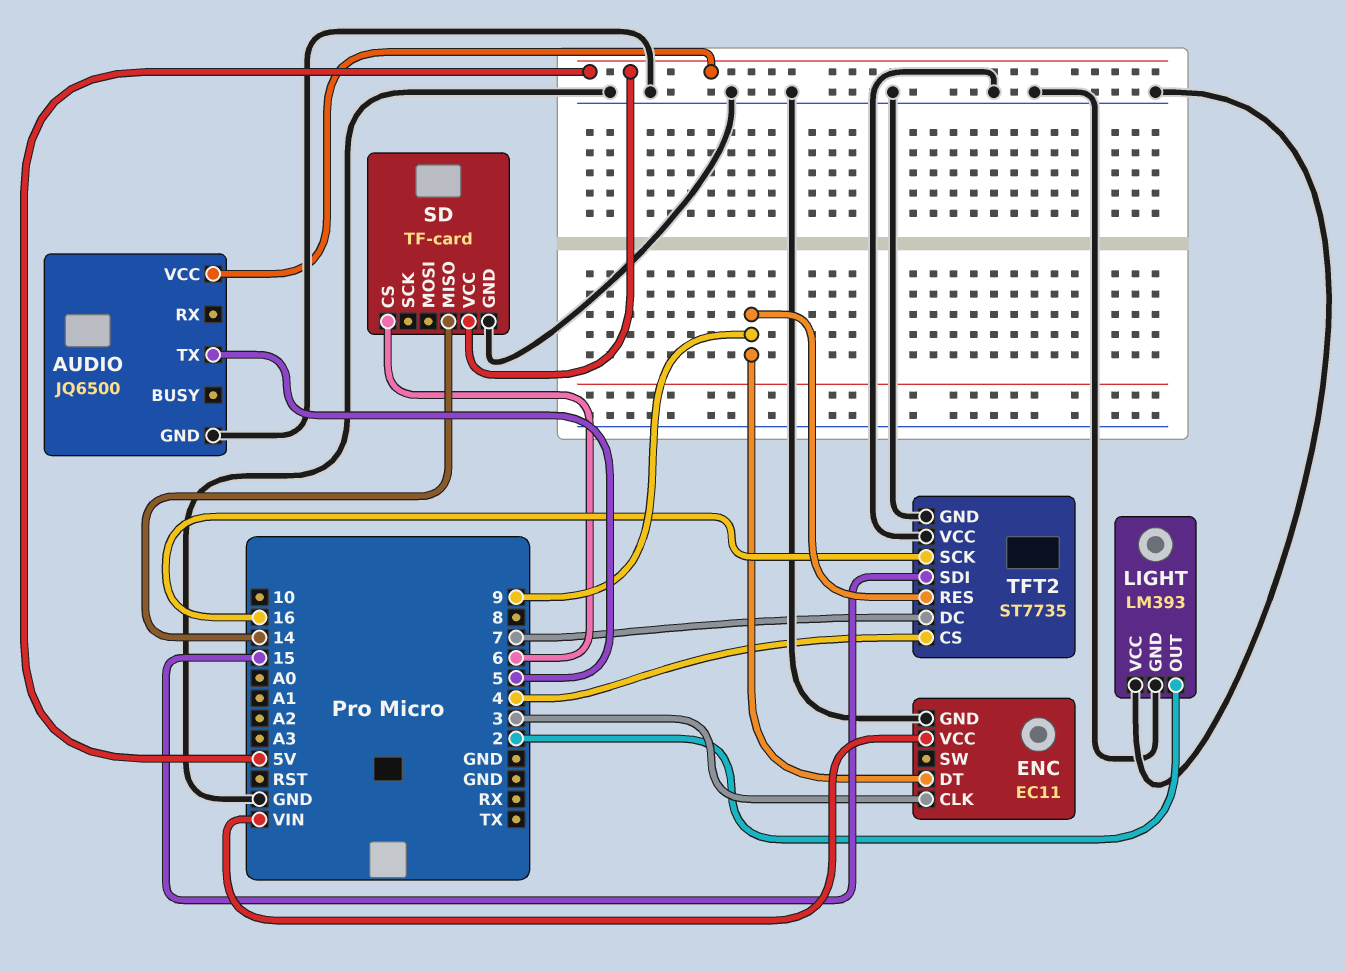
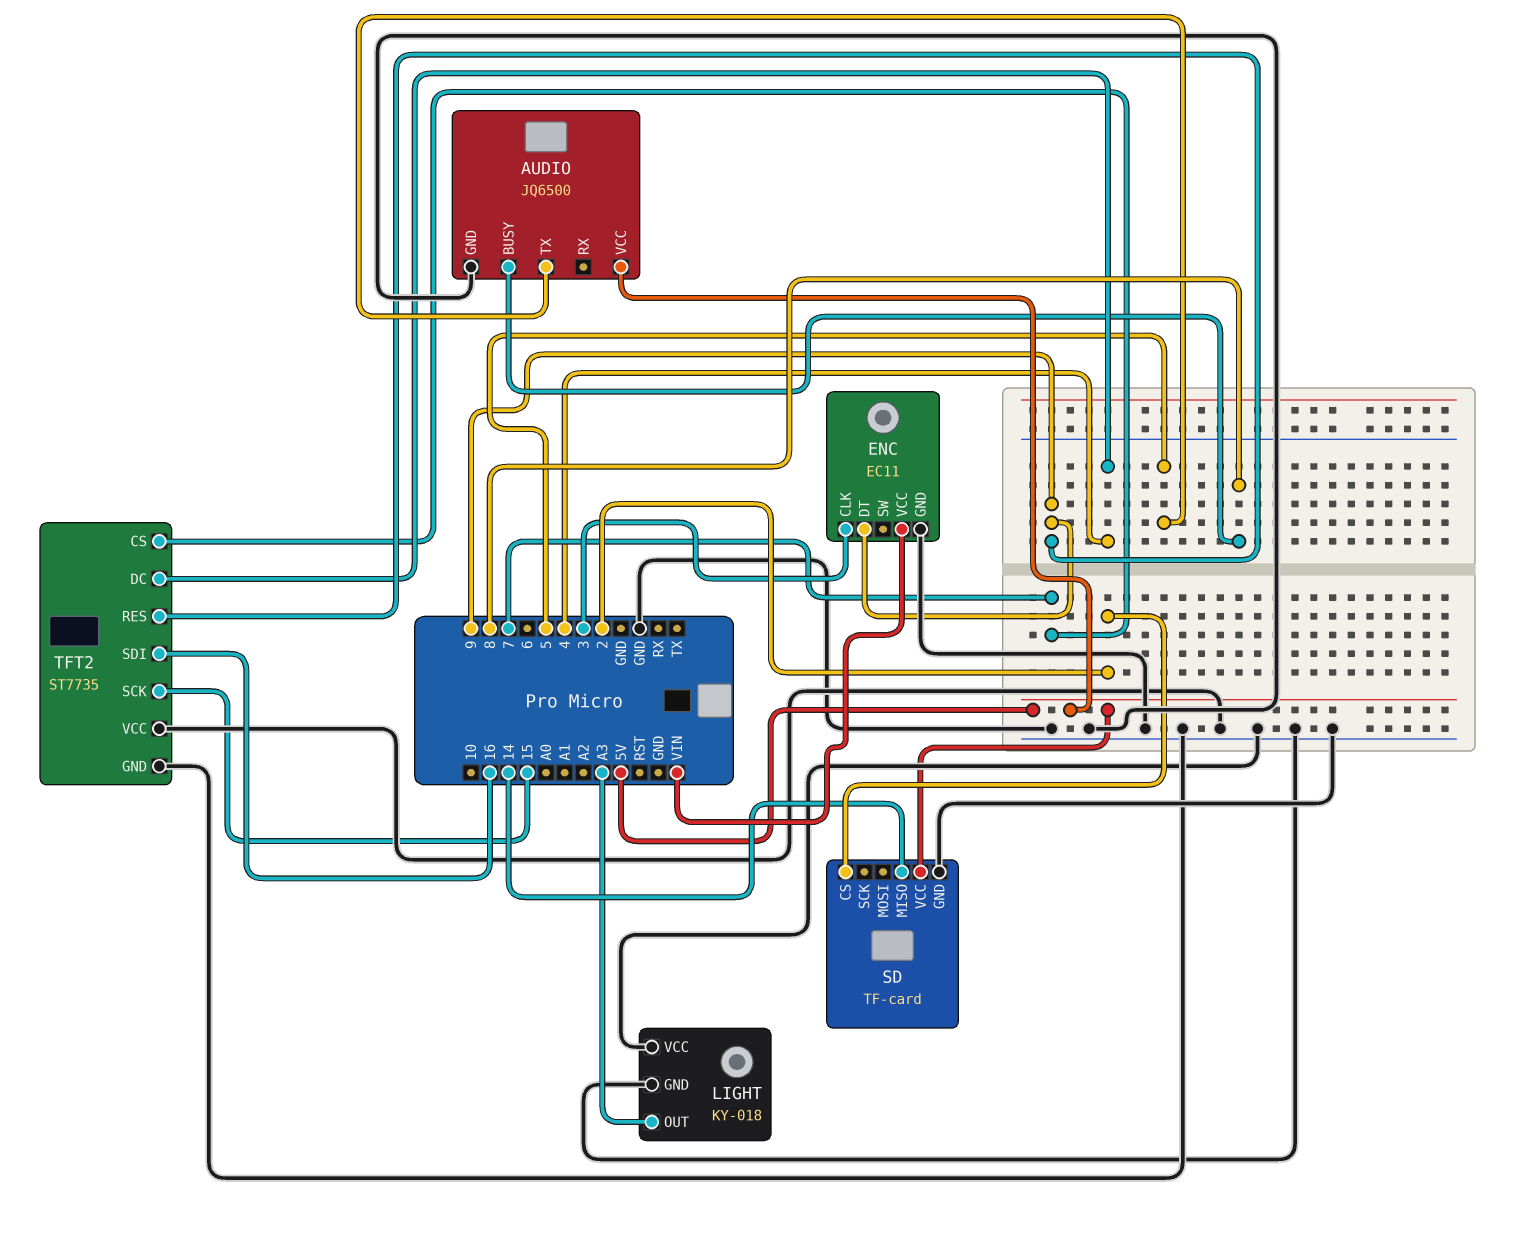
AUDIO pin BUSY: none -> 8
LIGHT: LM393 -> KY-018
LIGHT pin OUT: 2 -> A3
SD pin CS: 6 -> 2
TFT2 pin CS: 4 -> 7
TFT2 pin DC: 7 -> 4
TFT2 pin SCK: 16 -> 15
TFT2 pin SDI: 15 -> 16

